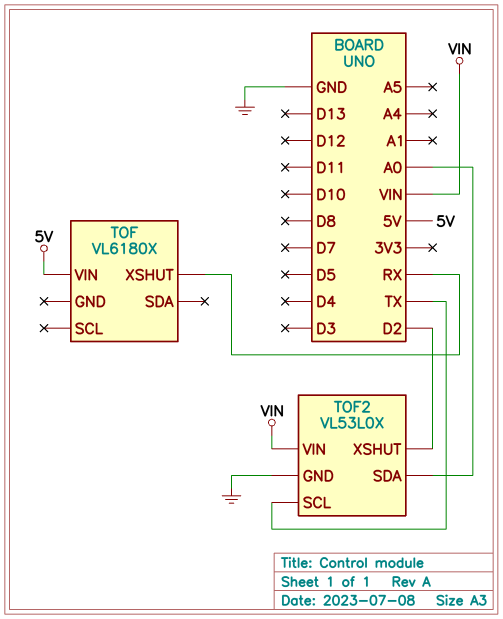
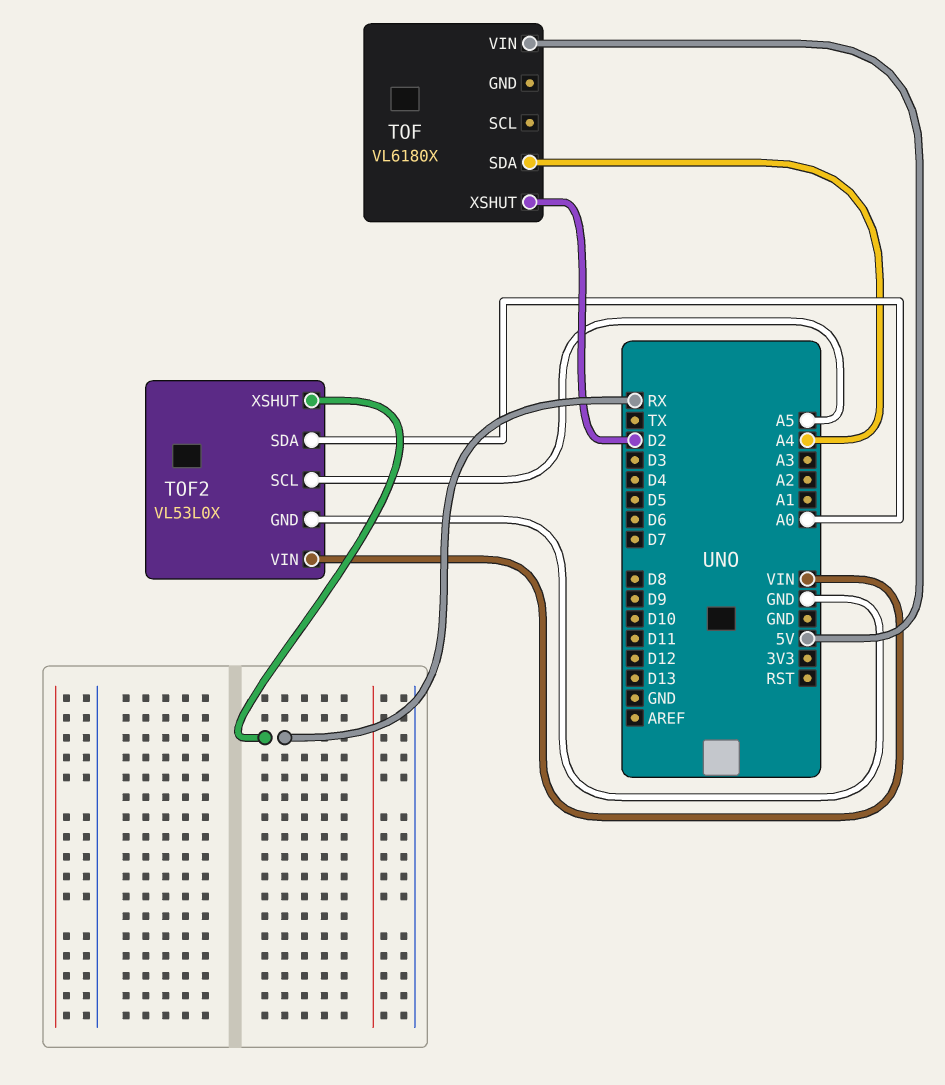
TOF pin SDA: none -> A4
TOF pin XSHUT: RX -> D2
TOF2 pin SCL: TX -> A5
TOF2 pin XSHUT: D2 -> RX

